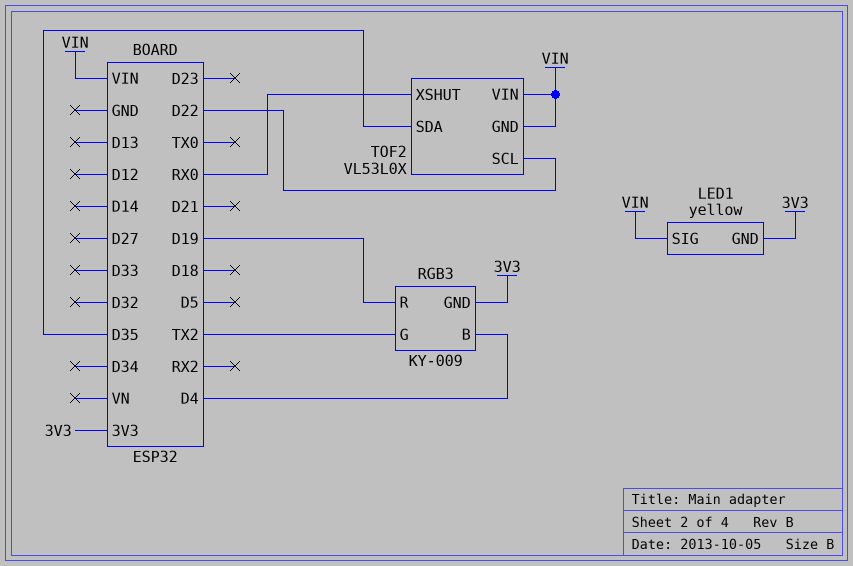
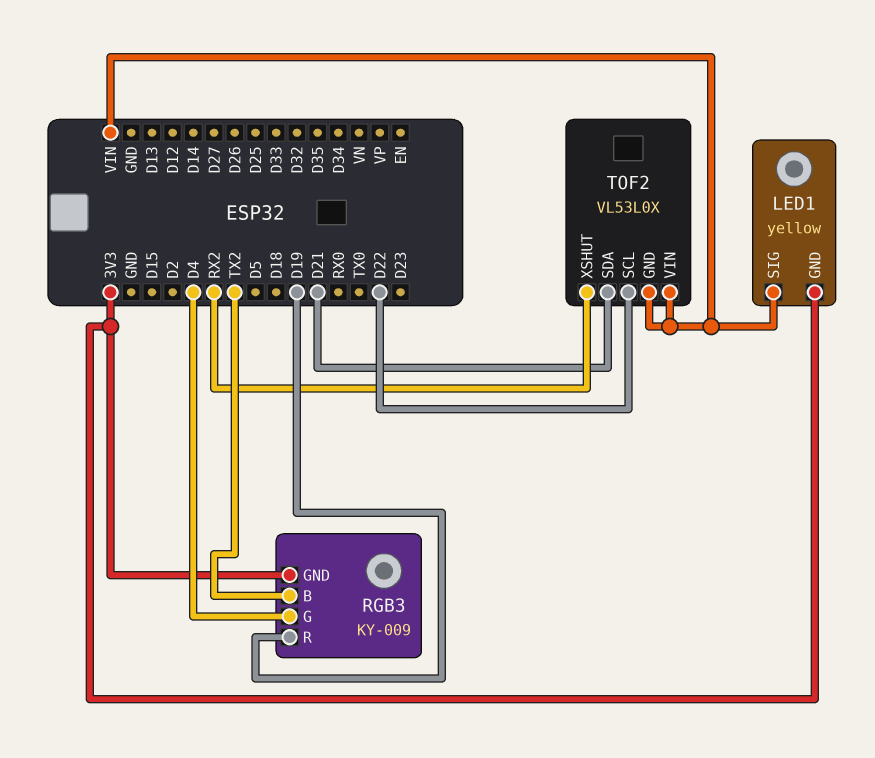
RGB3 pin B: D4 -> TX2
RGB3 pin G: TX2 -> D4
TOF2 pin SDA: D35 -> D21
TOF2 pin XSHUT: RX0 -> RX2

